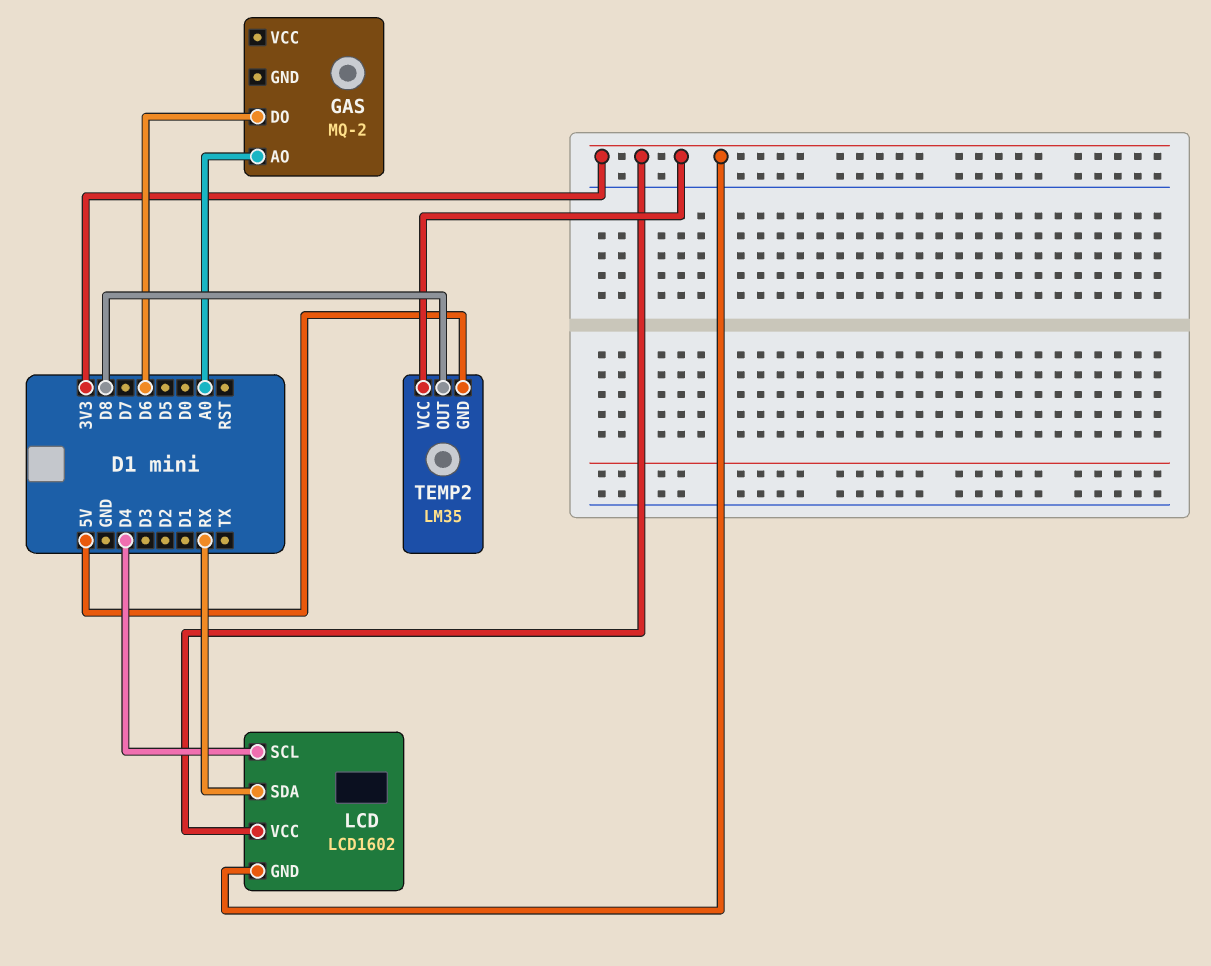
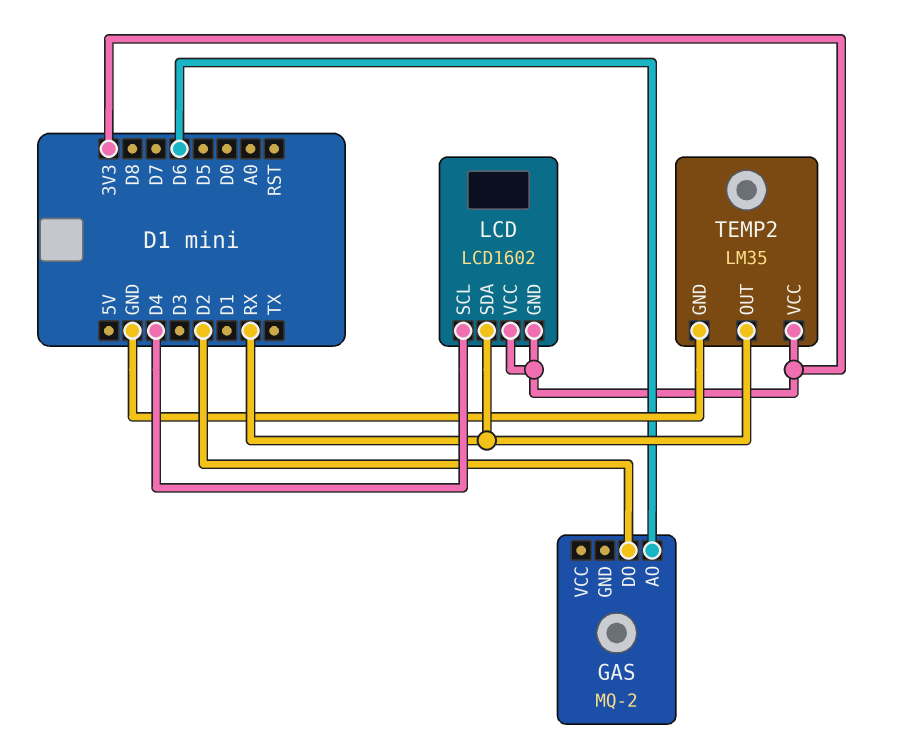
GAS pin AO: A0 -> D6
GAS pin DO: D6 -> D2
TEMP2 pin GND: 5V -> GND
TEMP2 pin OUT: D8 -> RX

